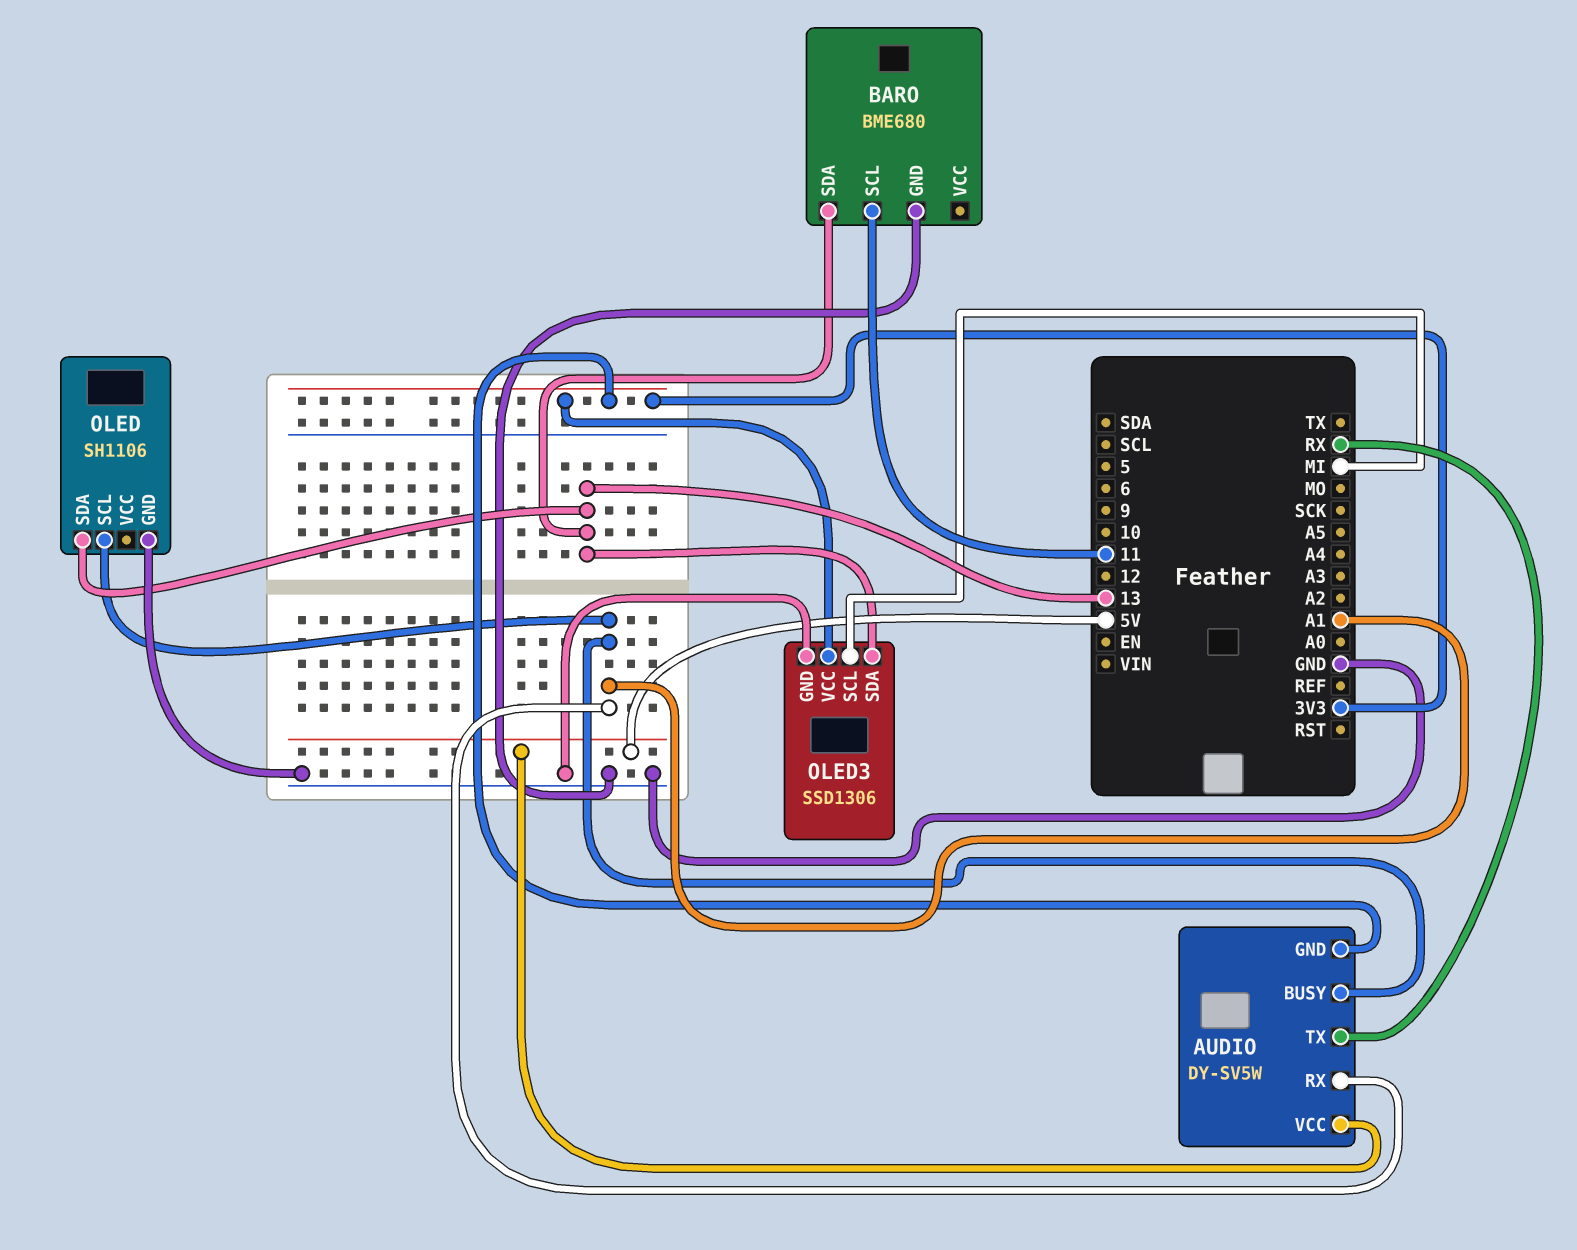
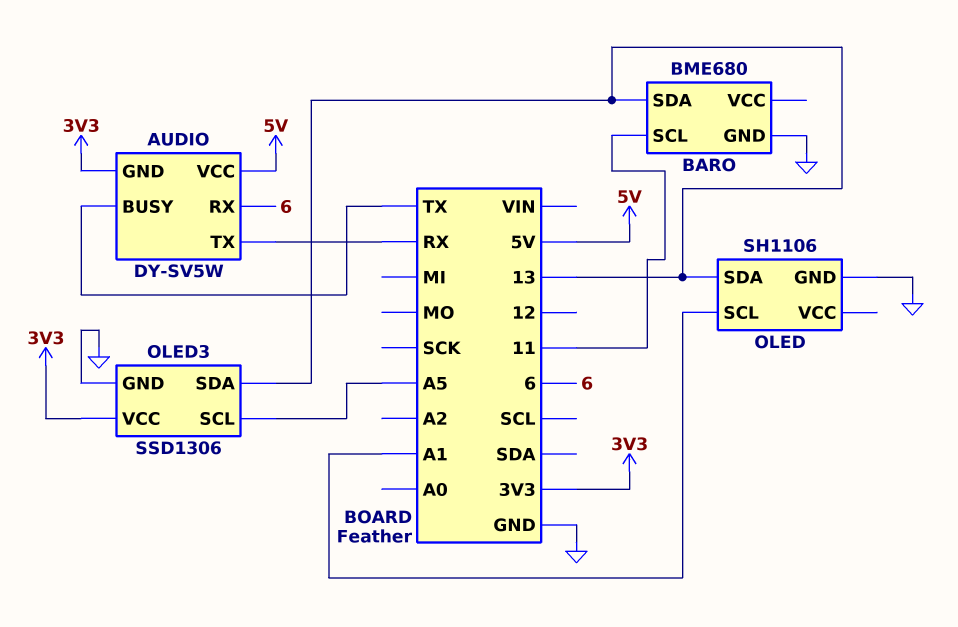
AUDIO pin BUSY: A1 -> TX
AUDIO pin RX: A1 -> 6
OLED3 pin SCL: MI -> A5

